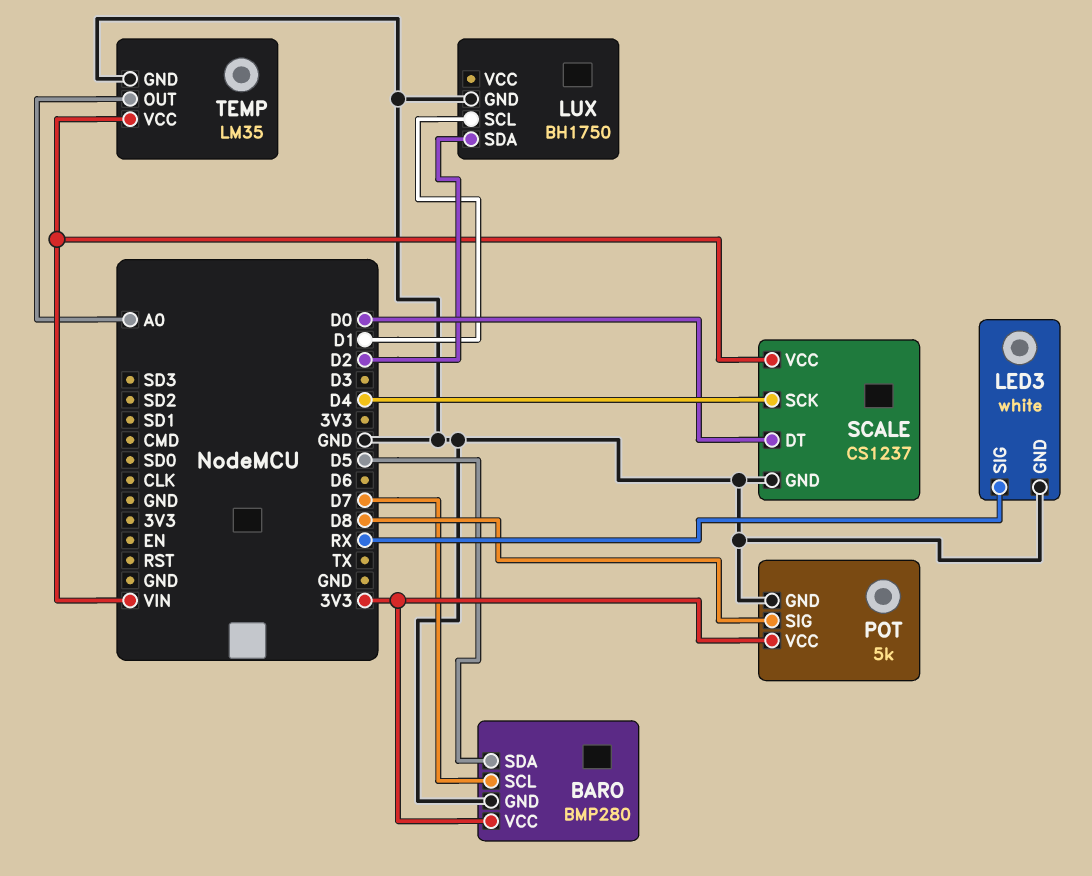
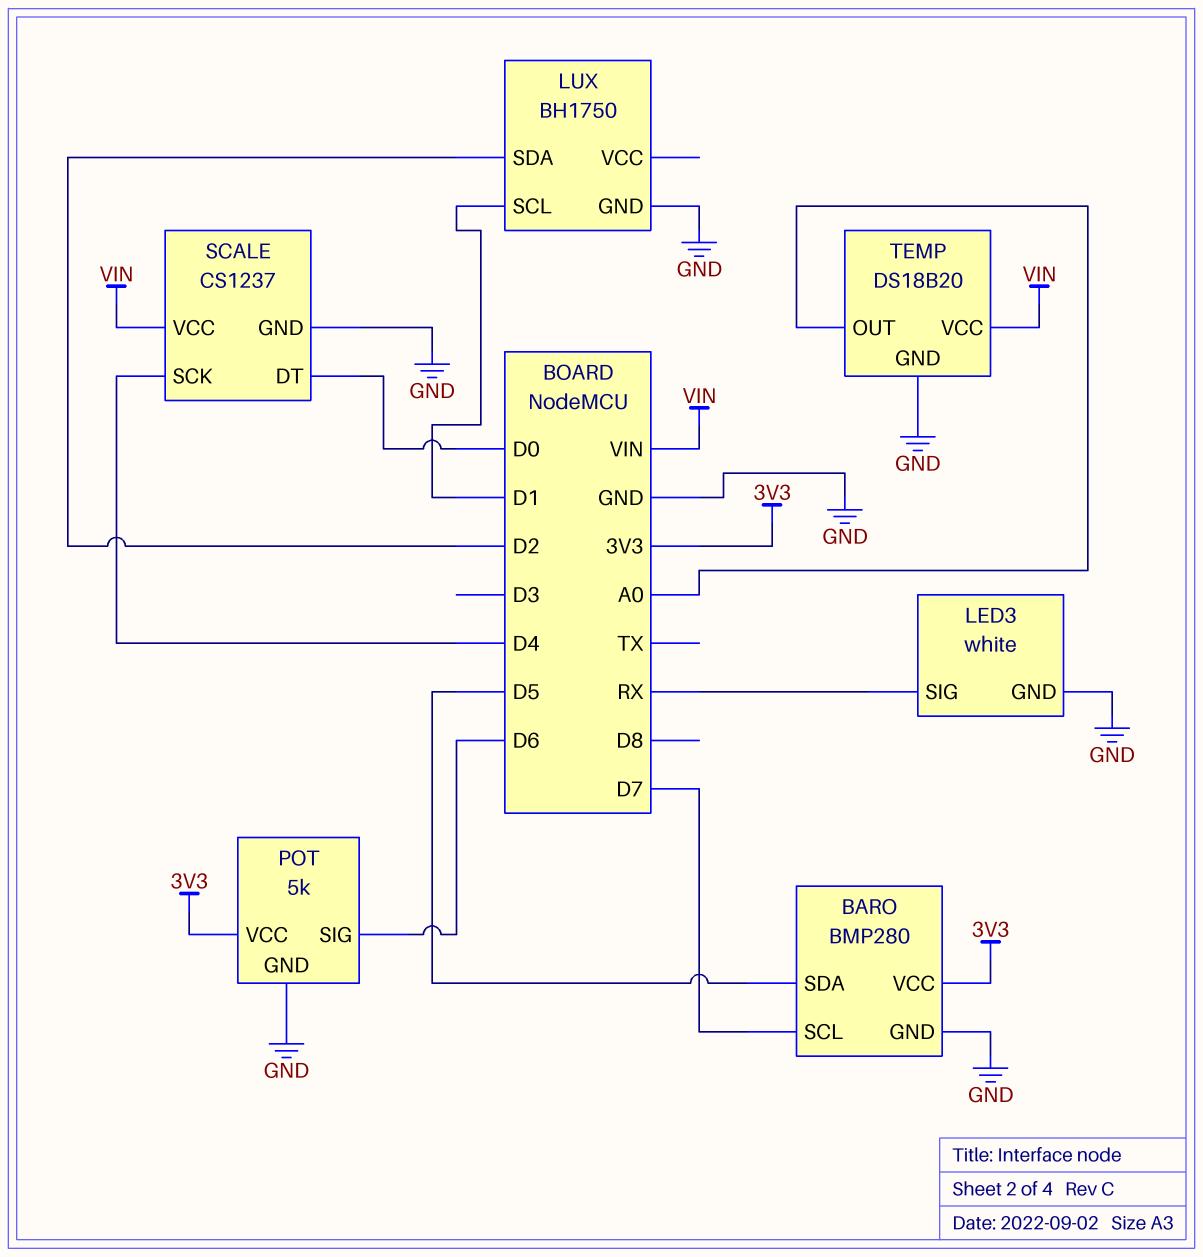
POT pin SIG: D8 -> D6
TEMP: LM35 -> DS18B20

